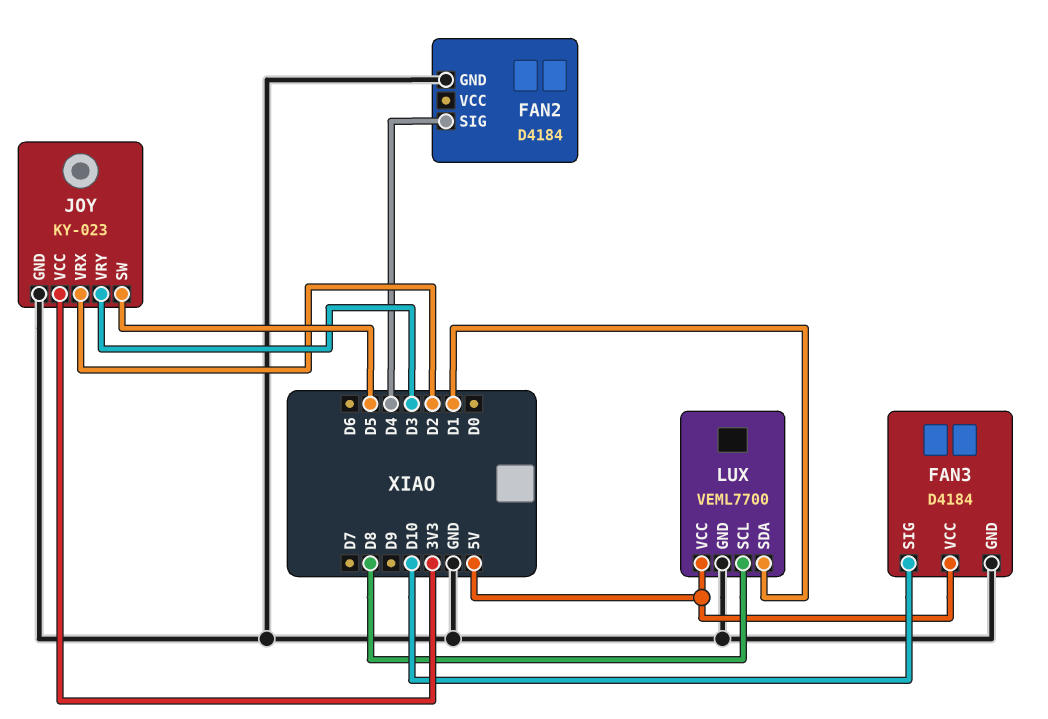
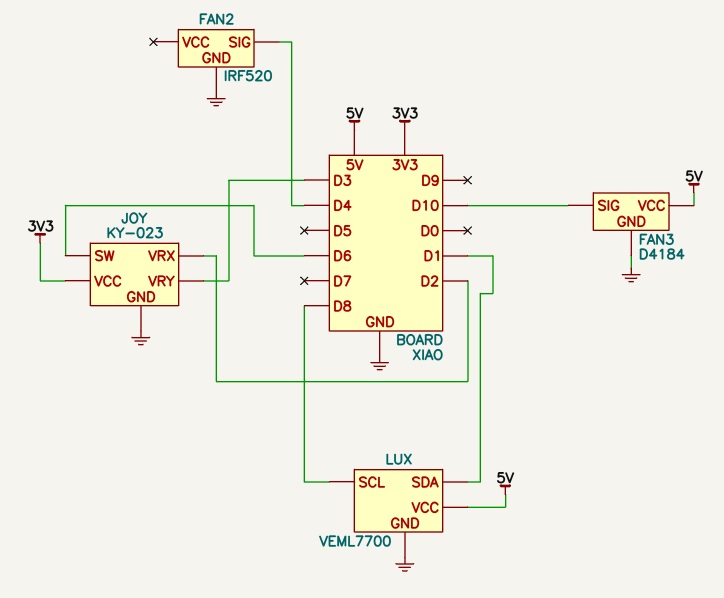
FAN2: D4184 -> IRF520
JOY pin SW: D5 -> D6

